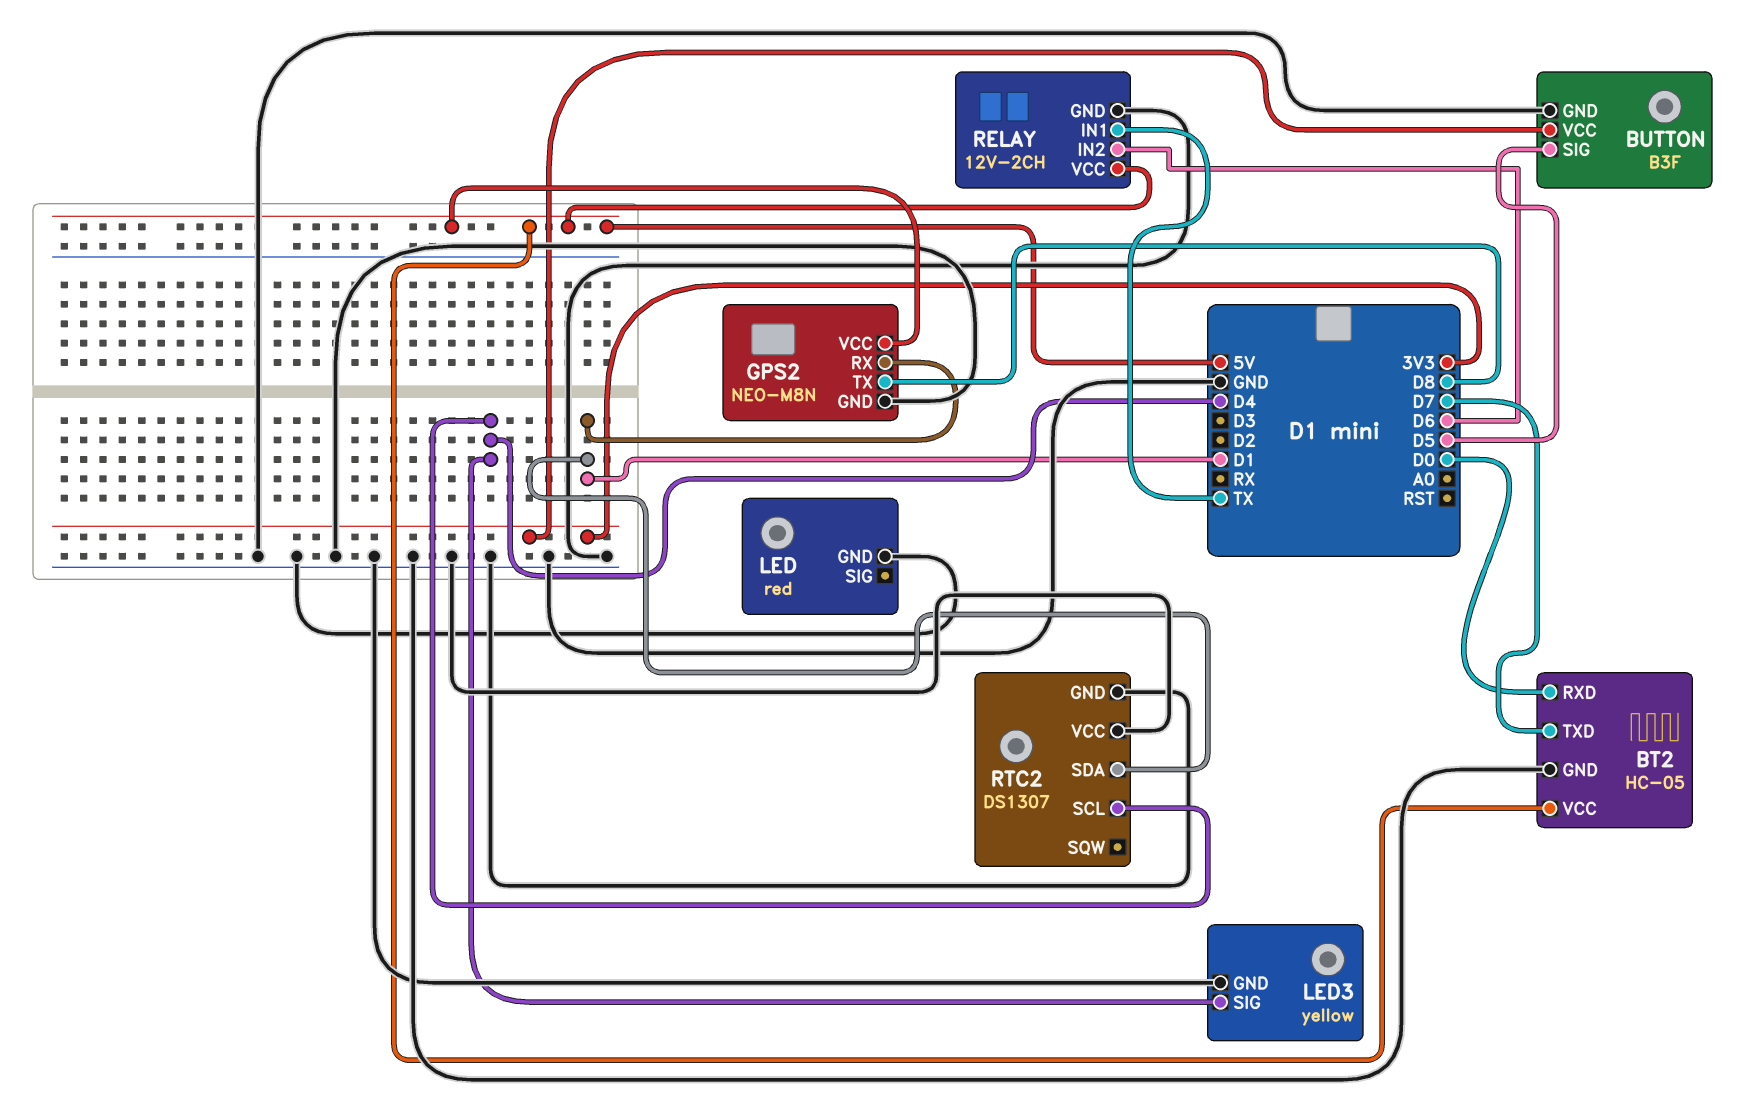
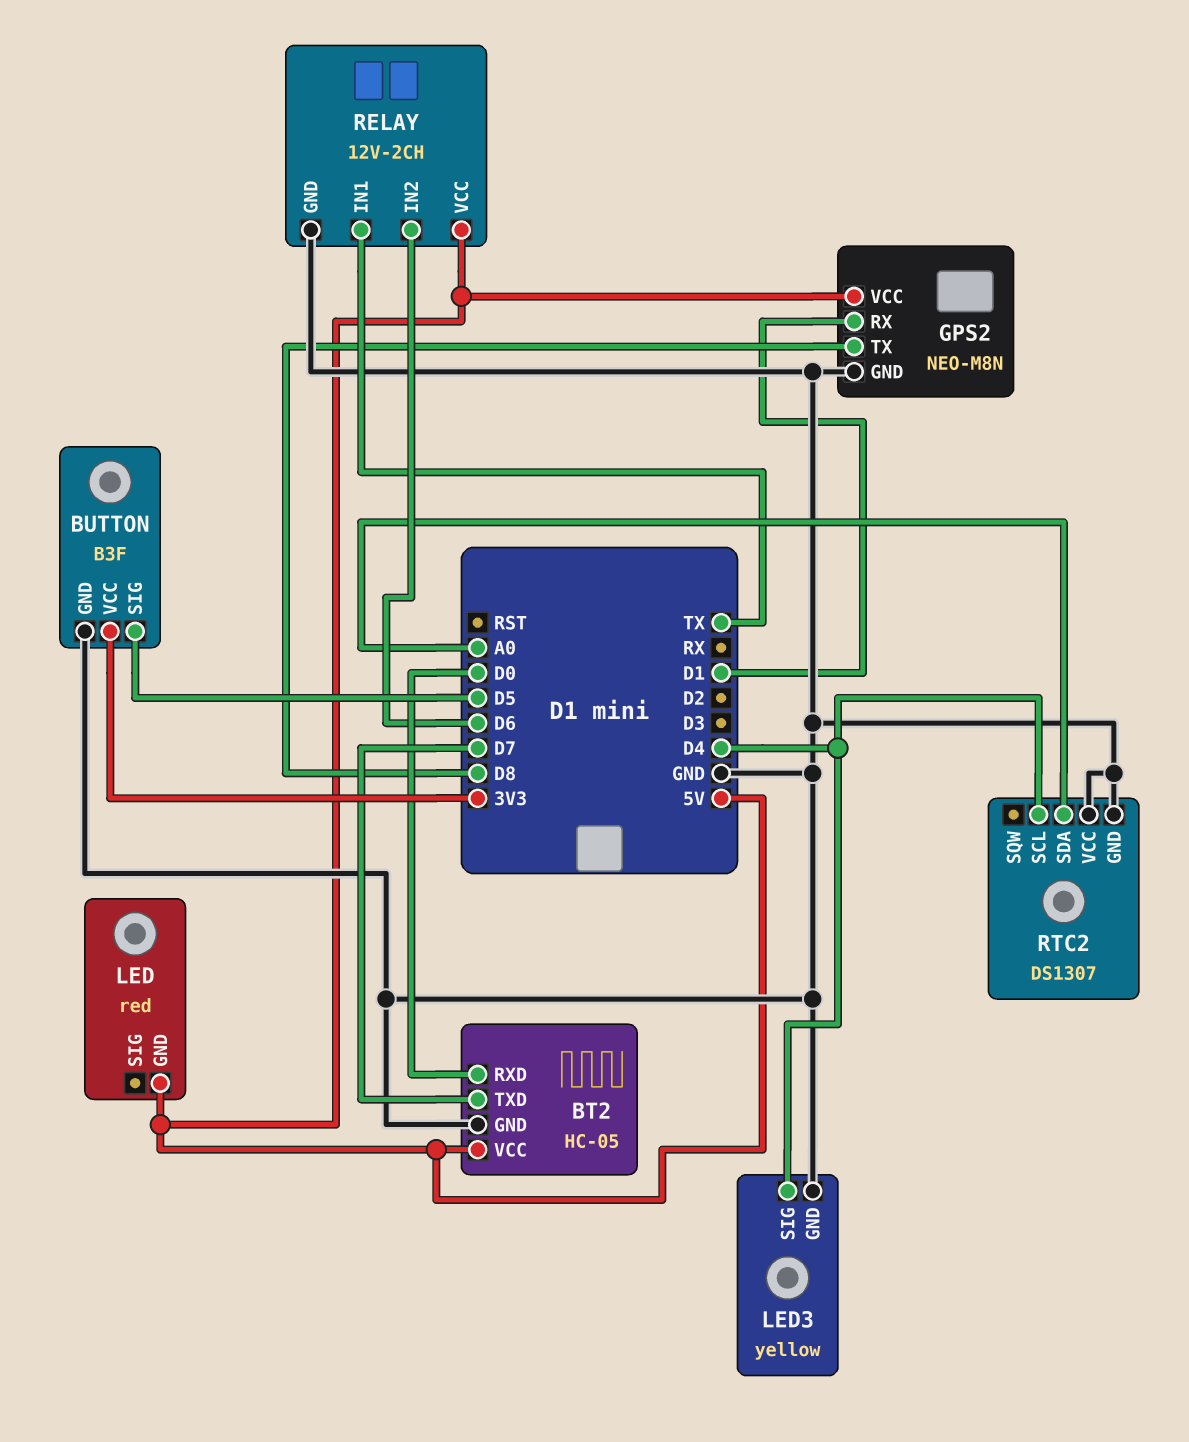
LED pin GND: GND -> 5V
RTC2 pin SDA: D1 -> A0

